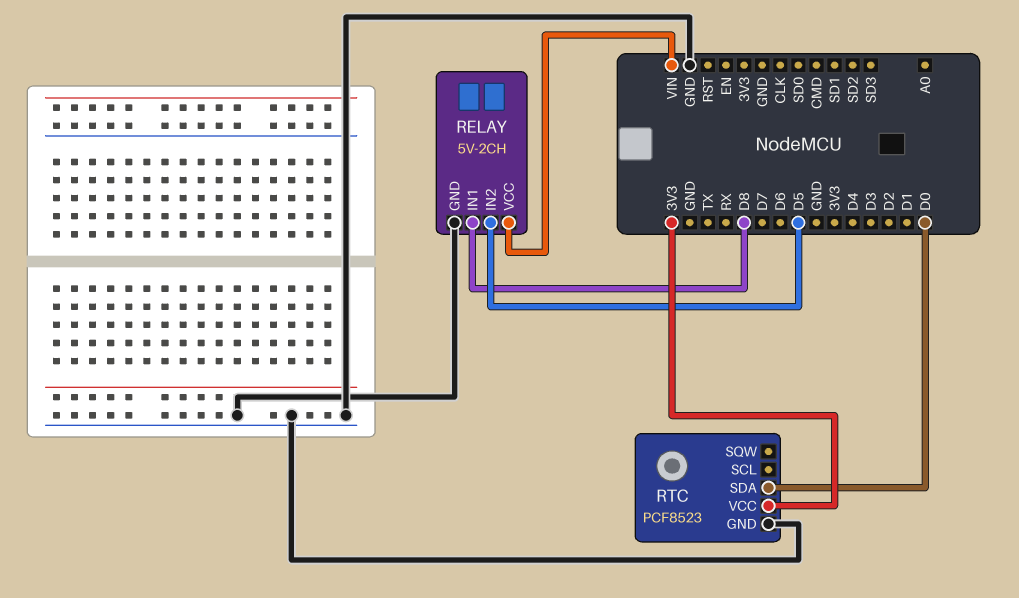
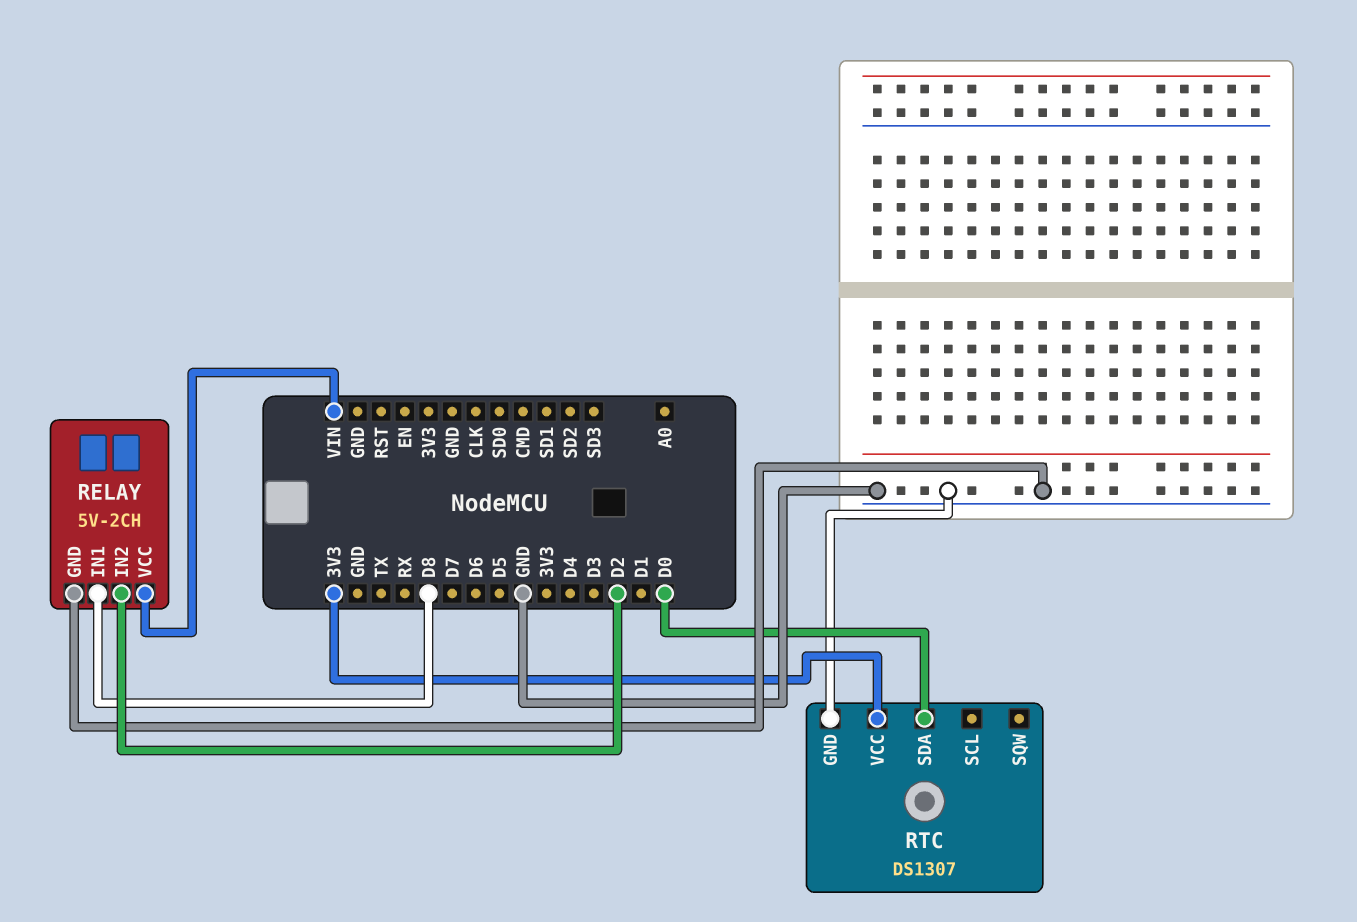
RELAY pin IN2: D5 -> D2
RTC: PCF8523 -> DS1307

